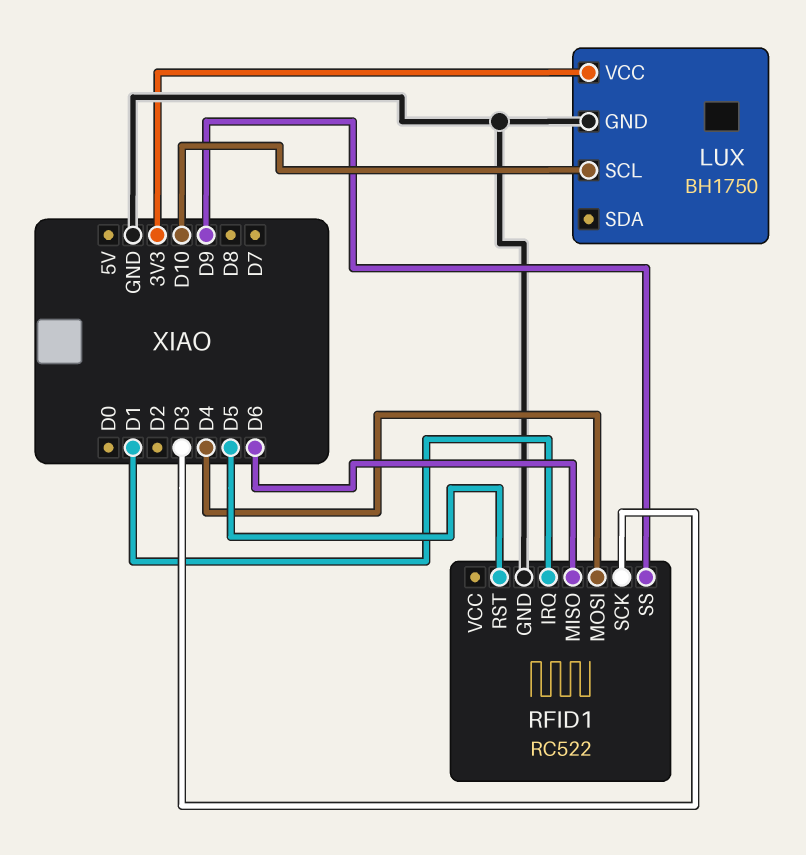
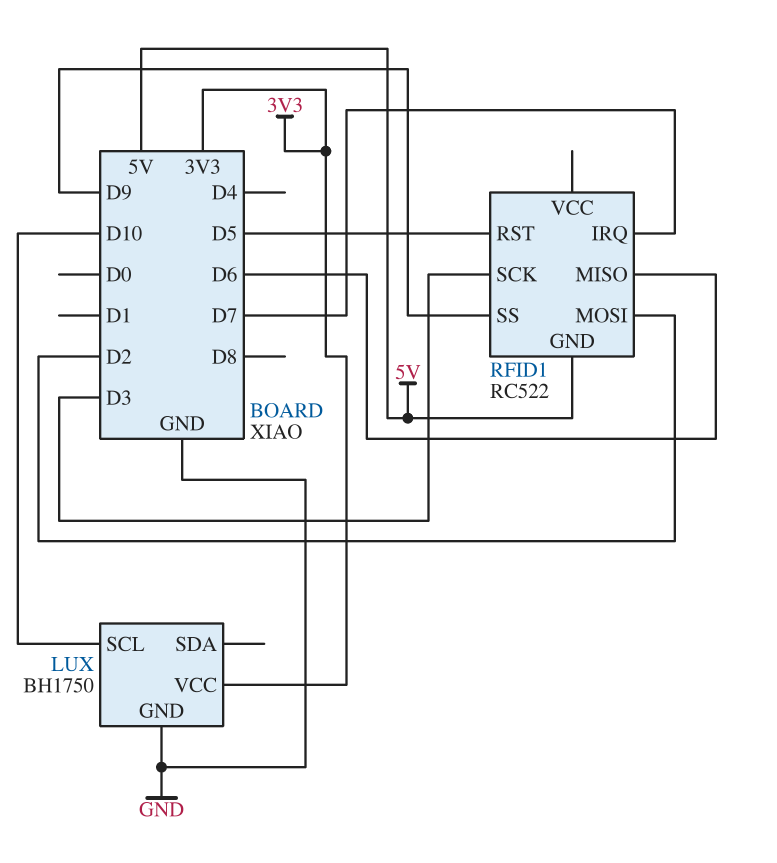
RFID1 pin GND: GND -> 5V
RFID1 pin IRQ: D1 -> D7
RFID1 pin MOSI: D4 -> D2

